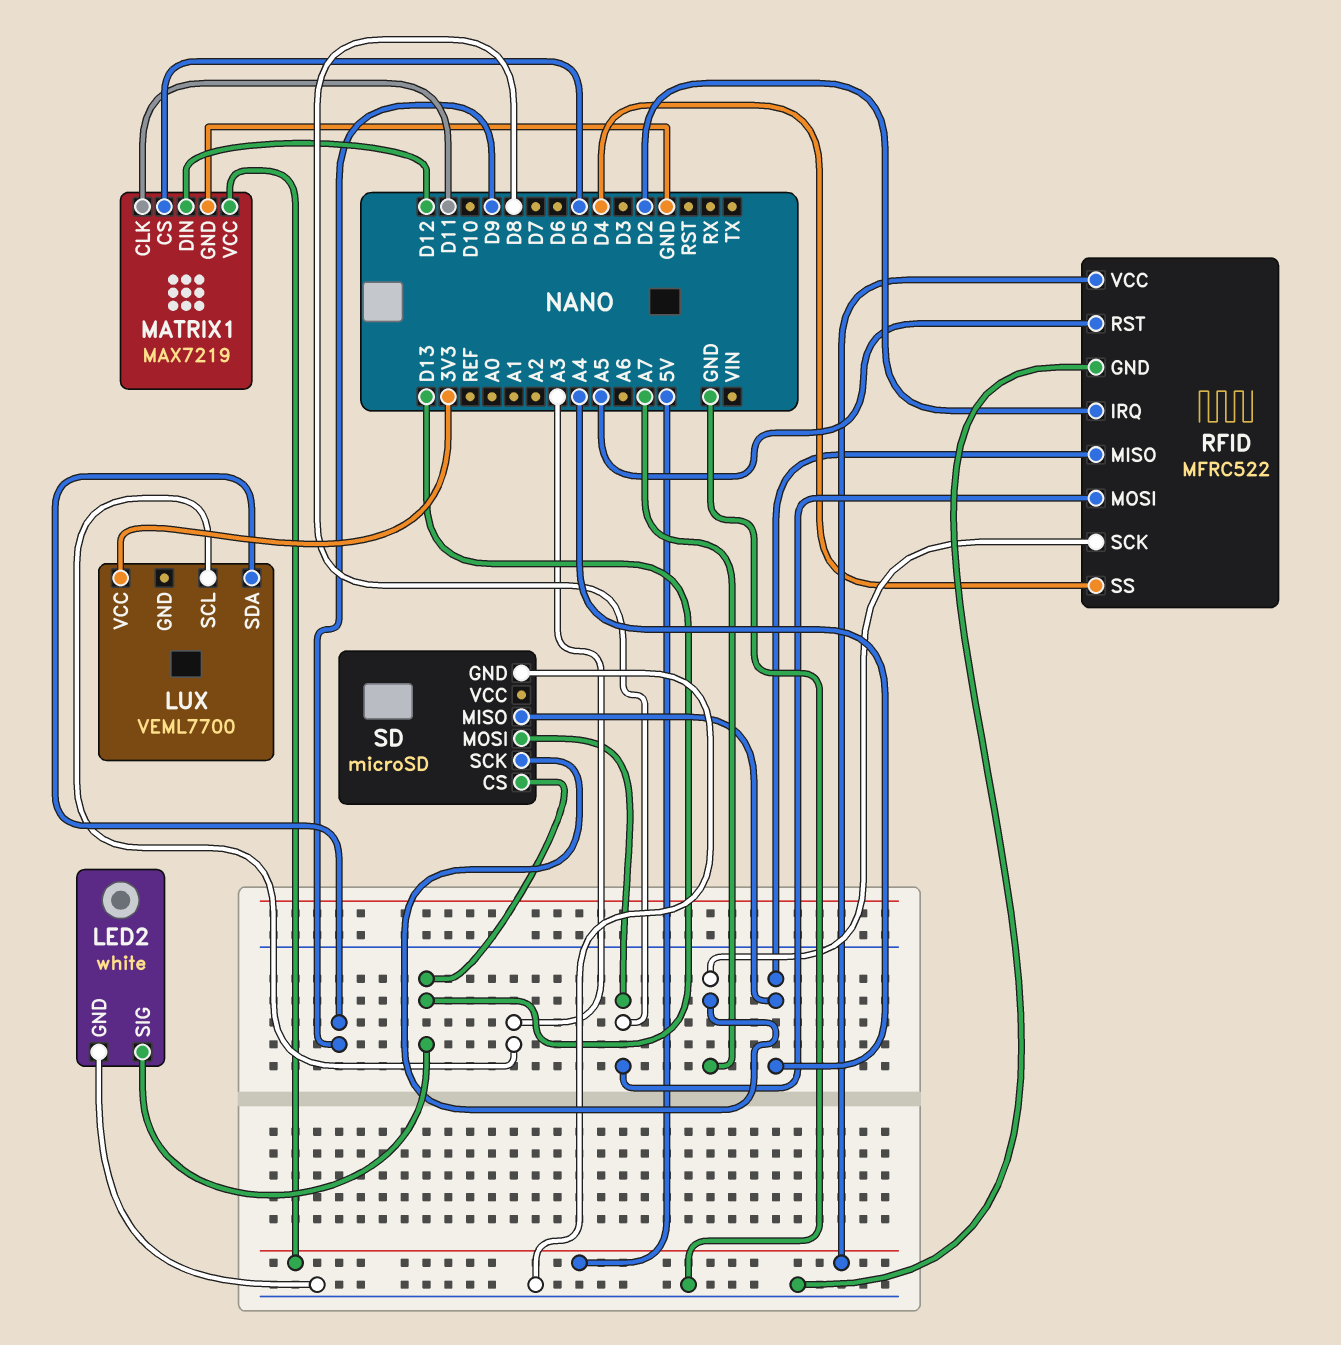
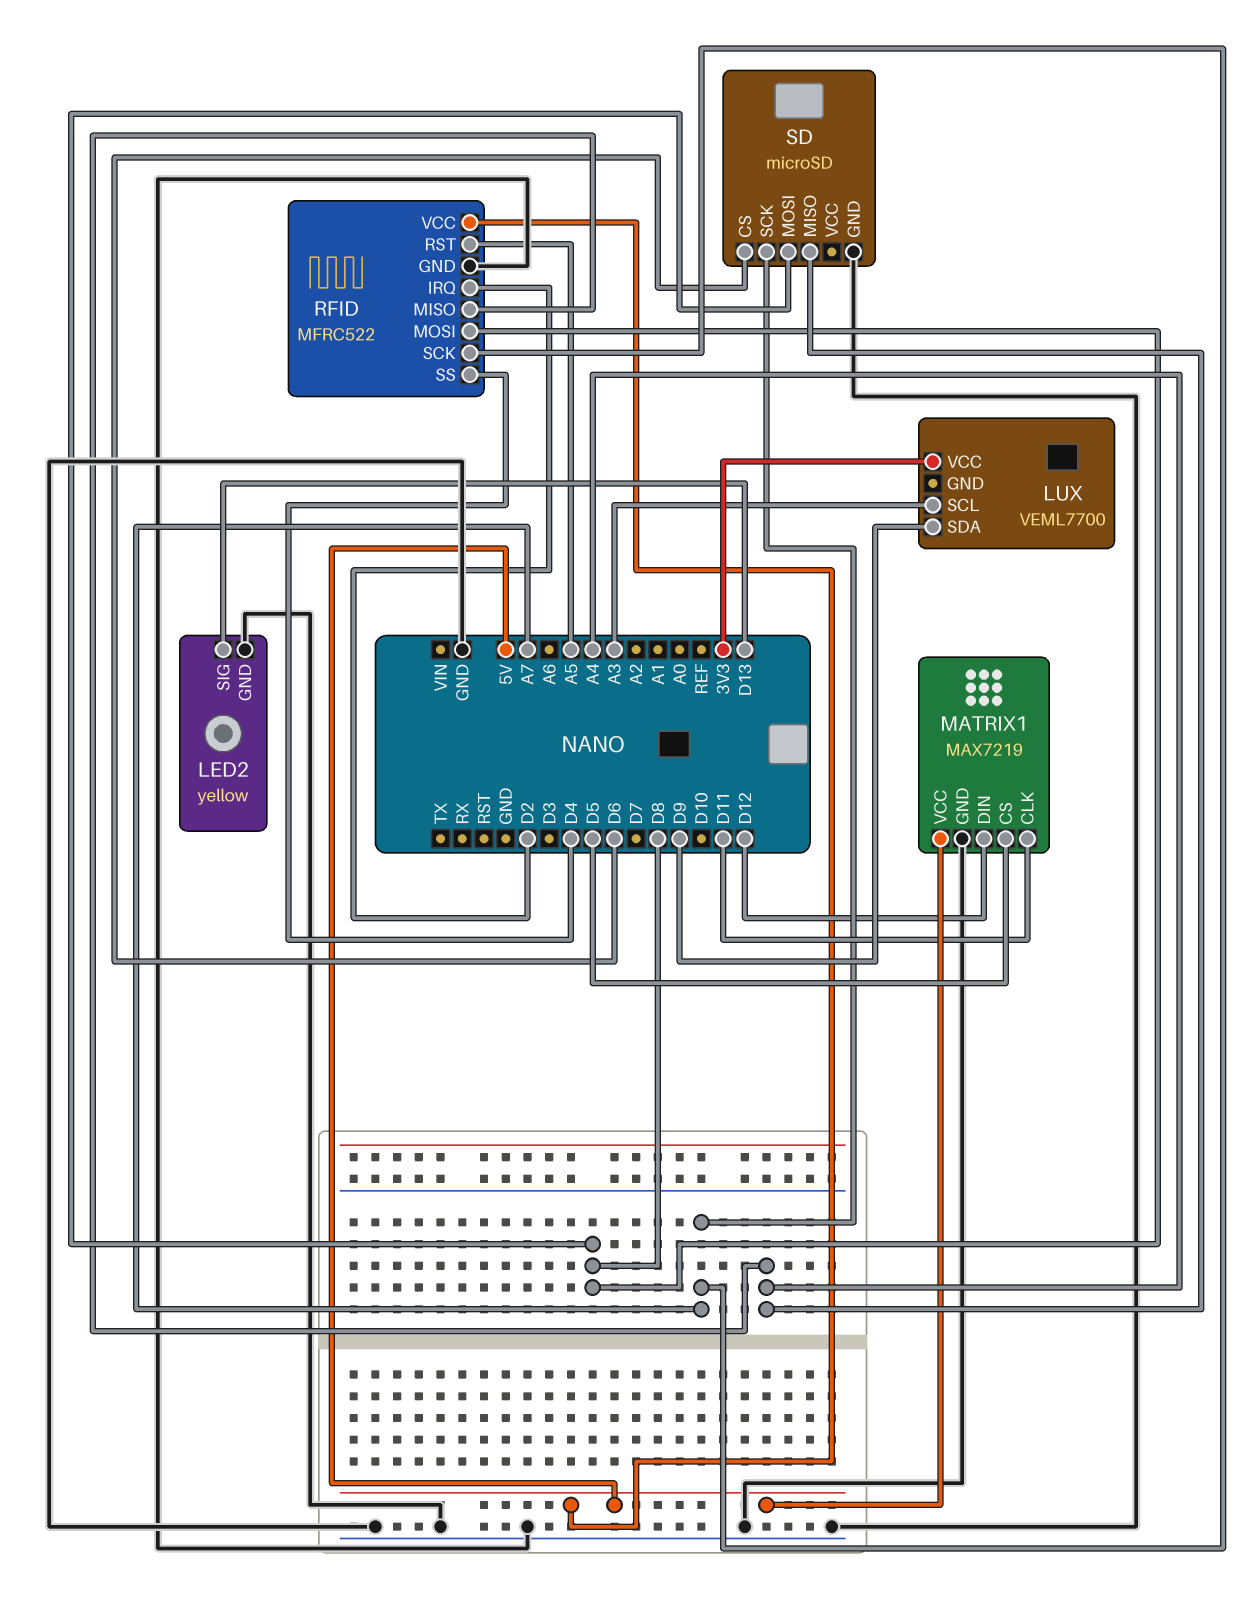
LED2: white -> yellow
SD pin CS: D13 -> D6

